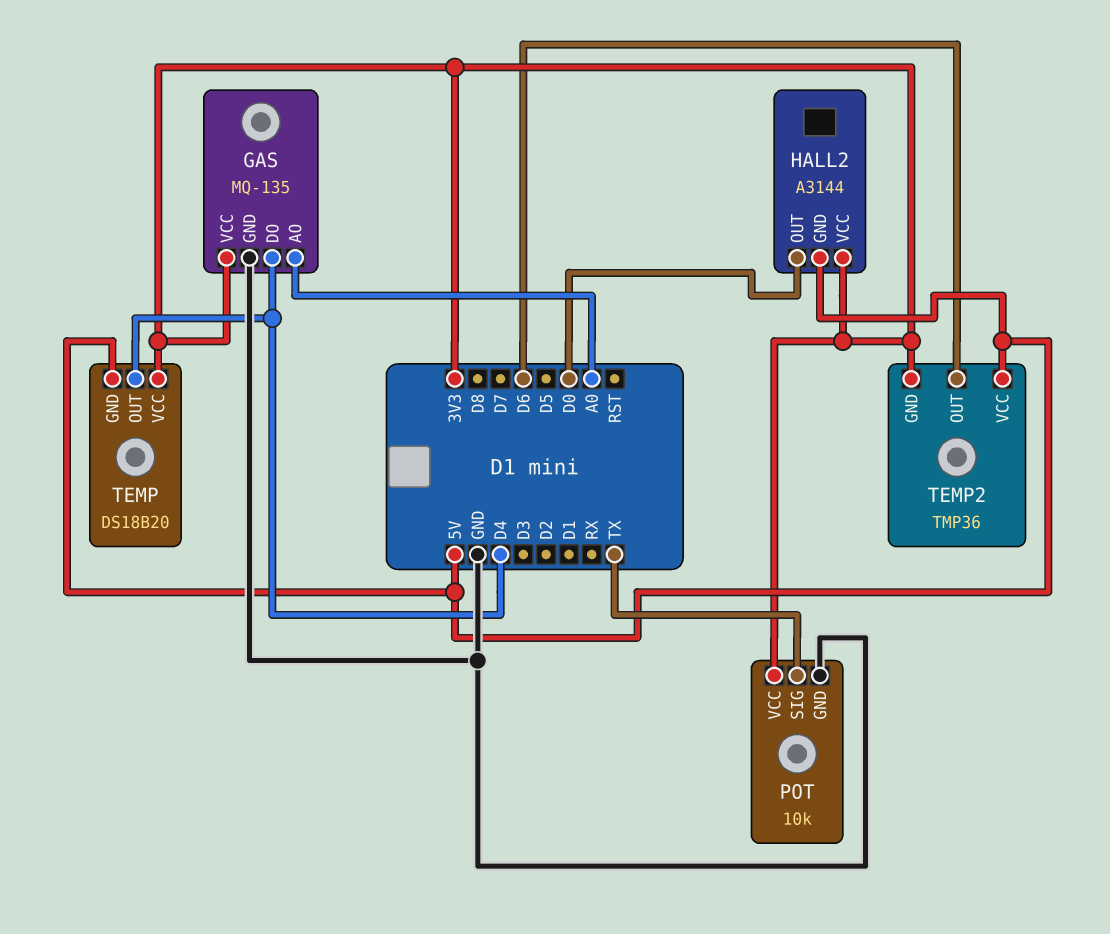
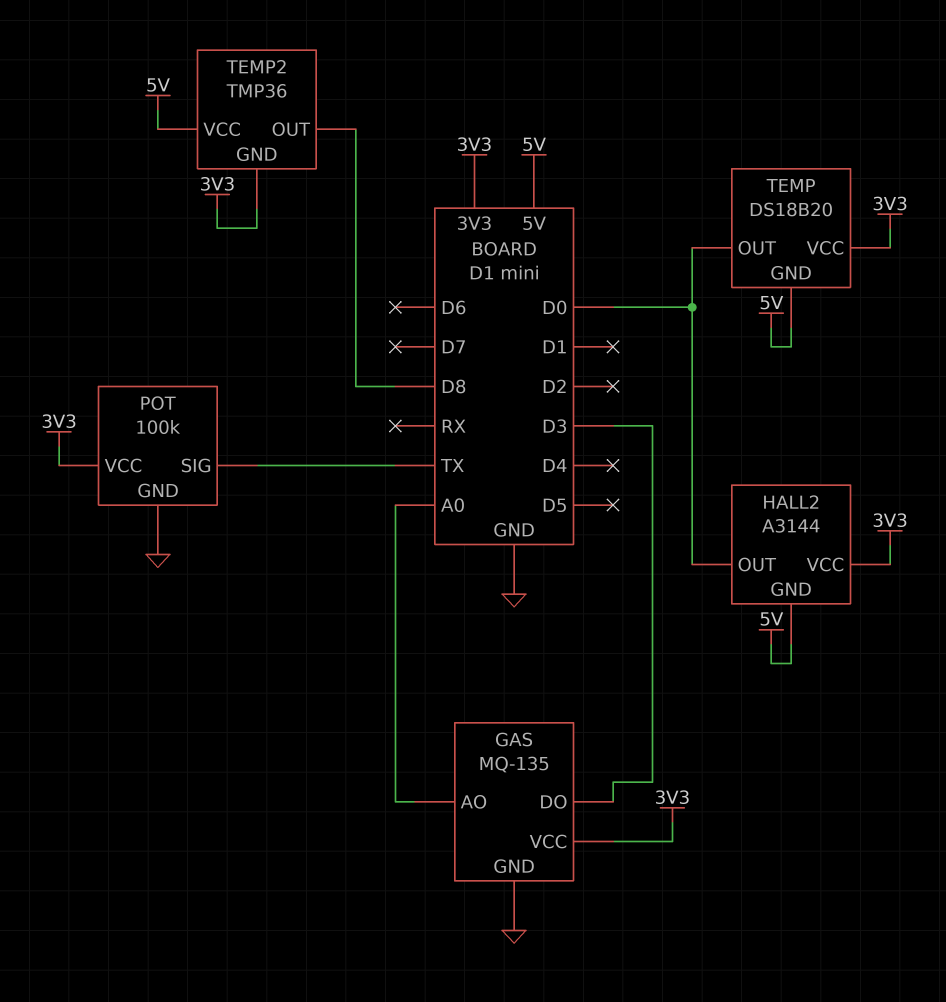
GAS pin DO: D4 -> D3
POT: 10k -> 100k
TEMP pin OUT: D4 -> D0
TEMP2 pin OUT: D6 -> D8

